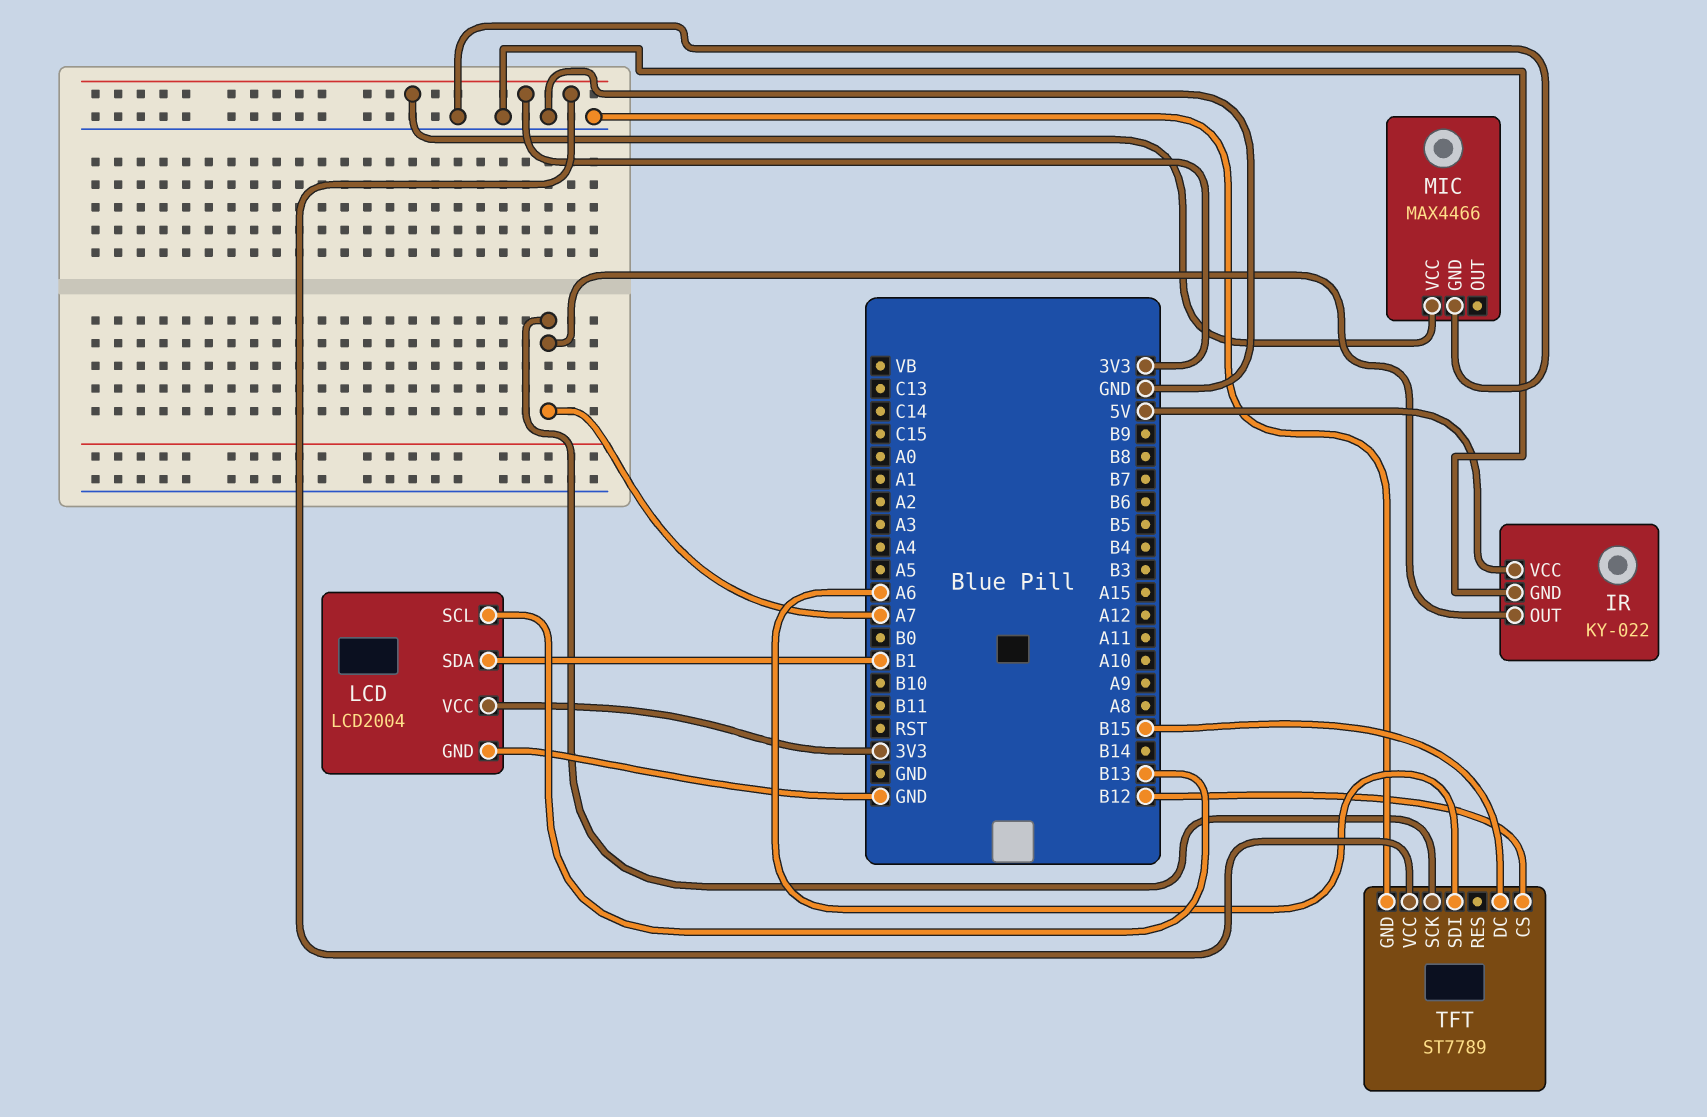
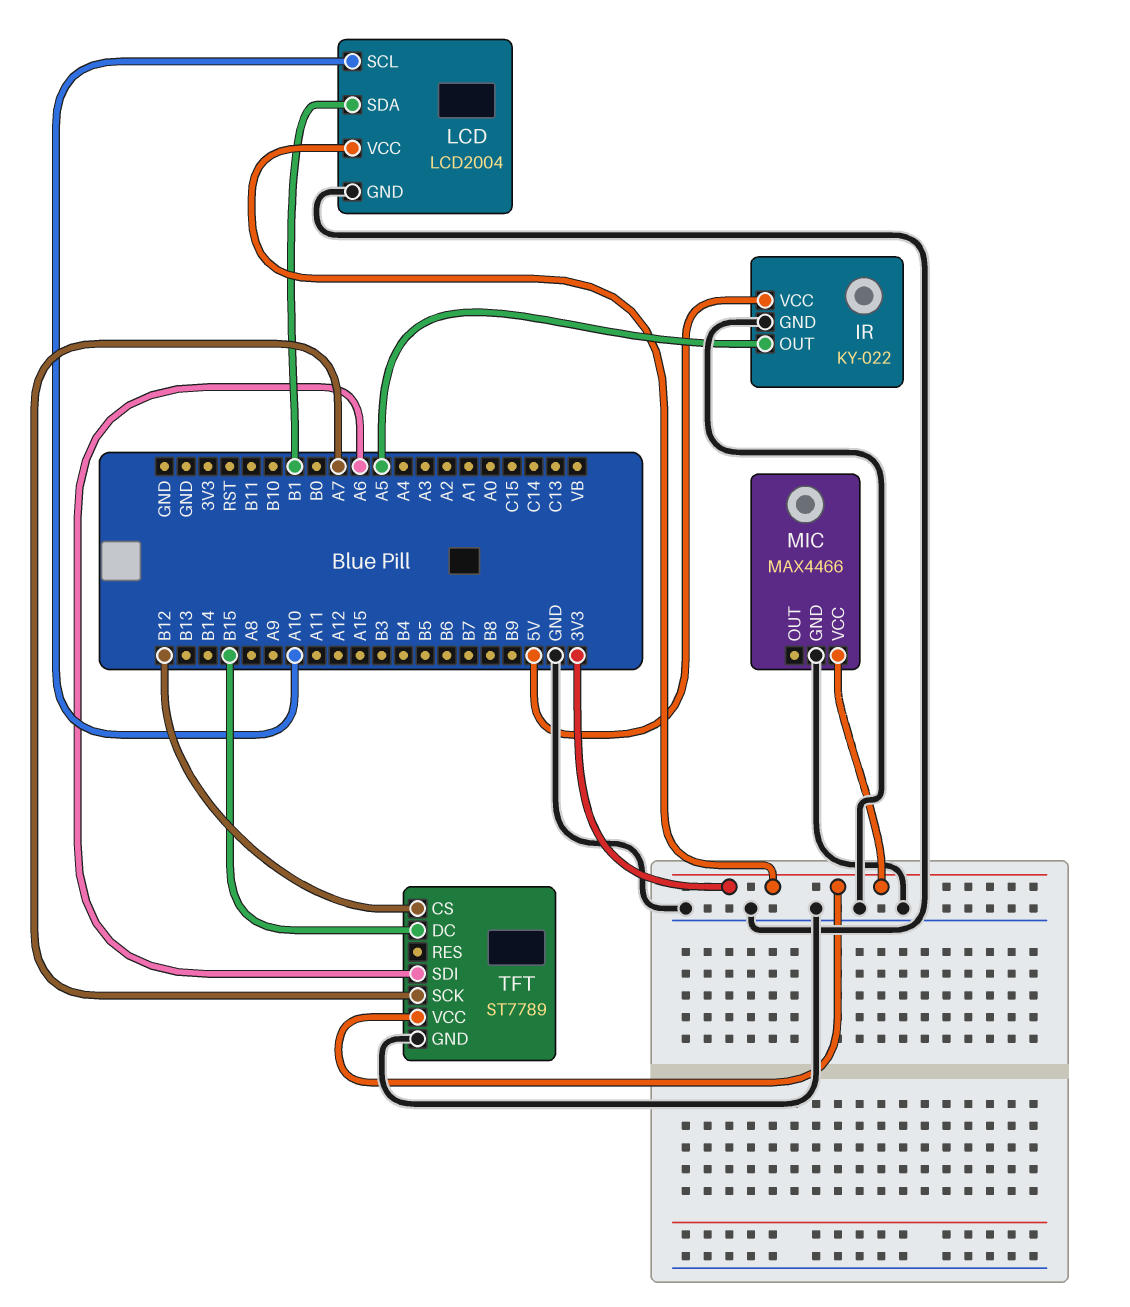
IR pin OUT: A7 -> A5
LCD pin SCL: B13 -> A10

